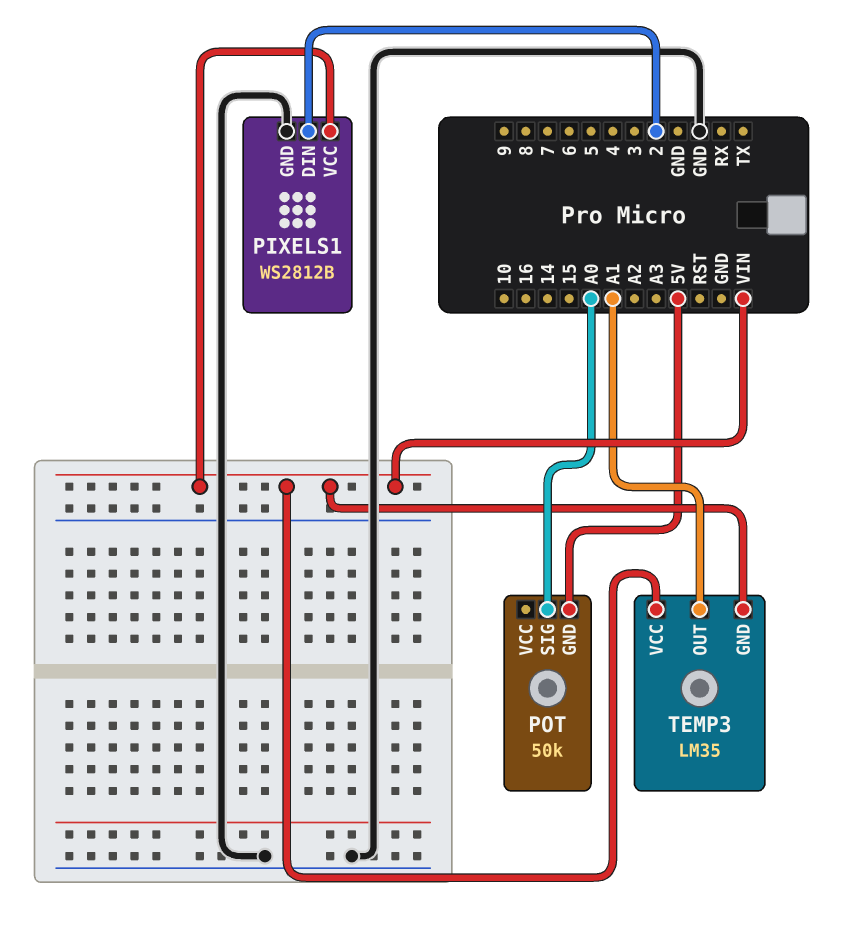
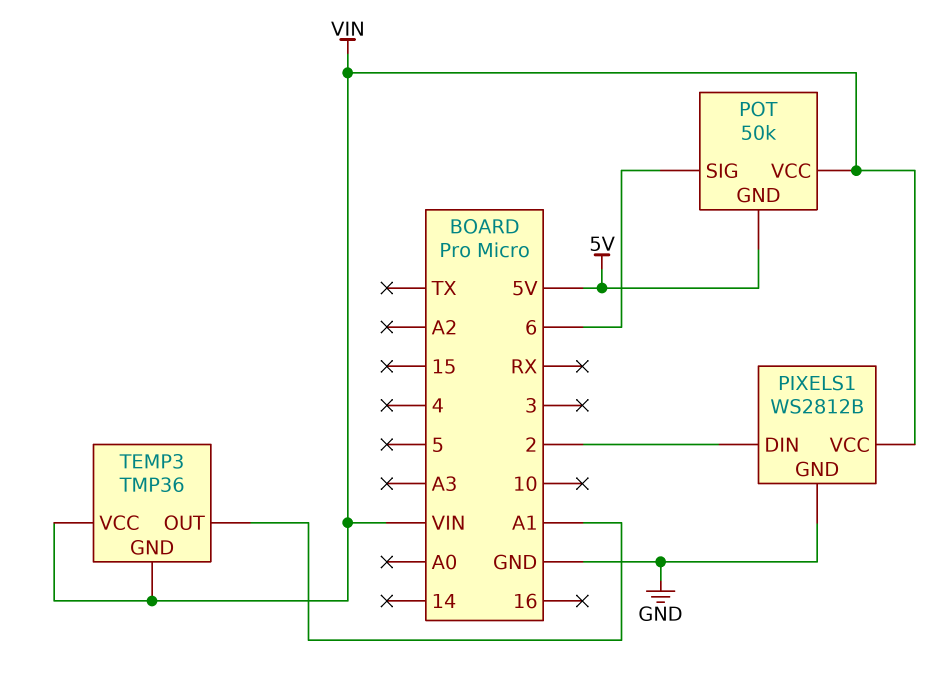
POT pin SIG: A0 -> 6
POT pin VCC: none -> VIN
TEMP3: LM35 -> TMP36

